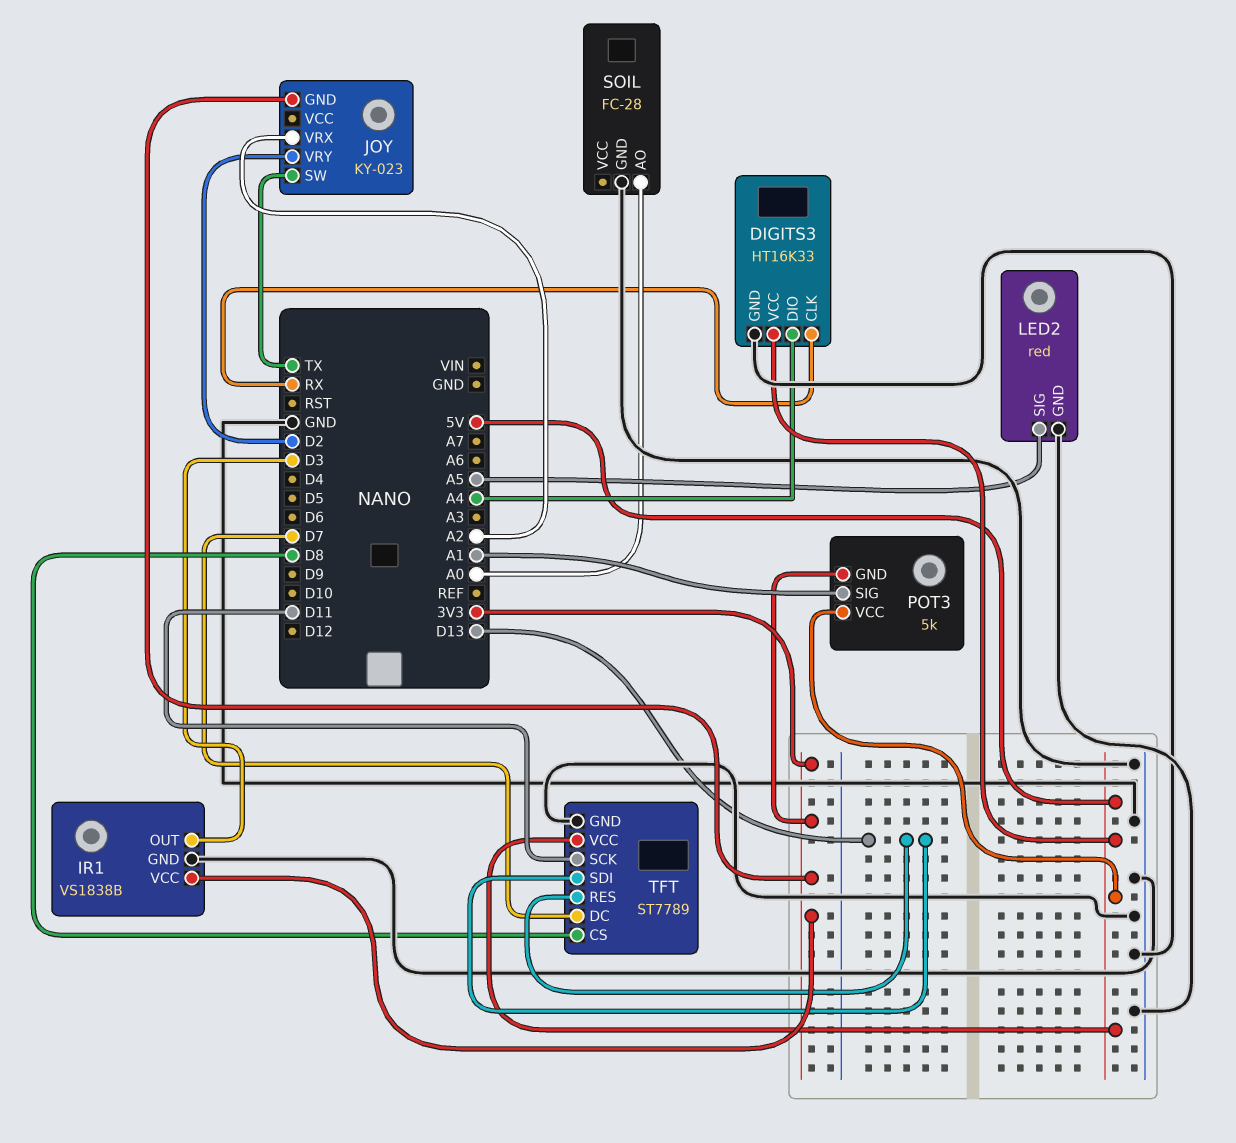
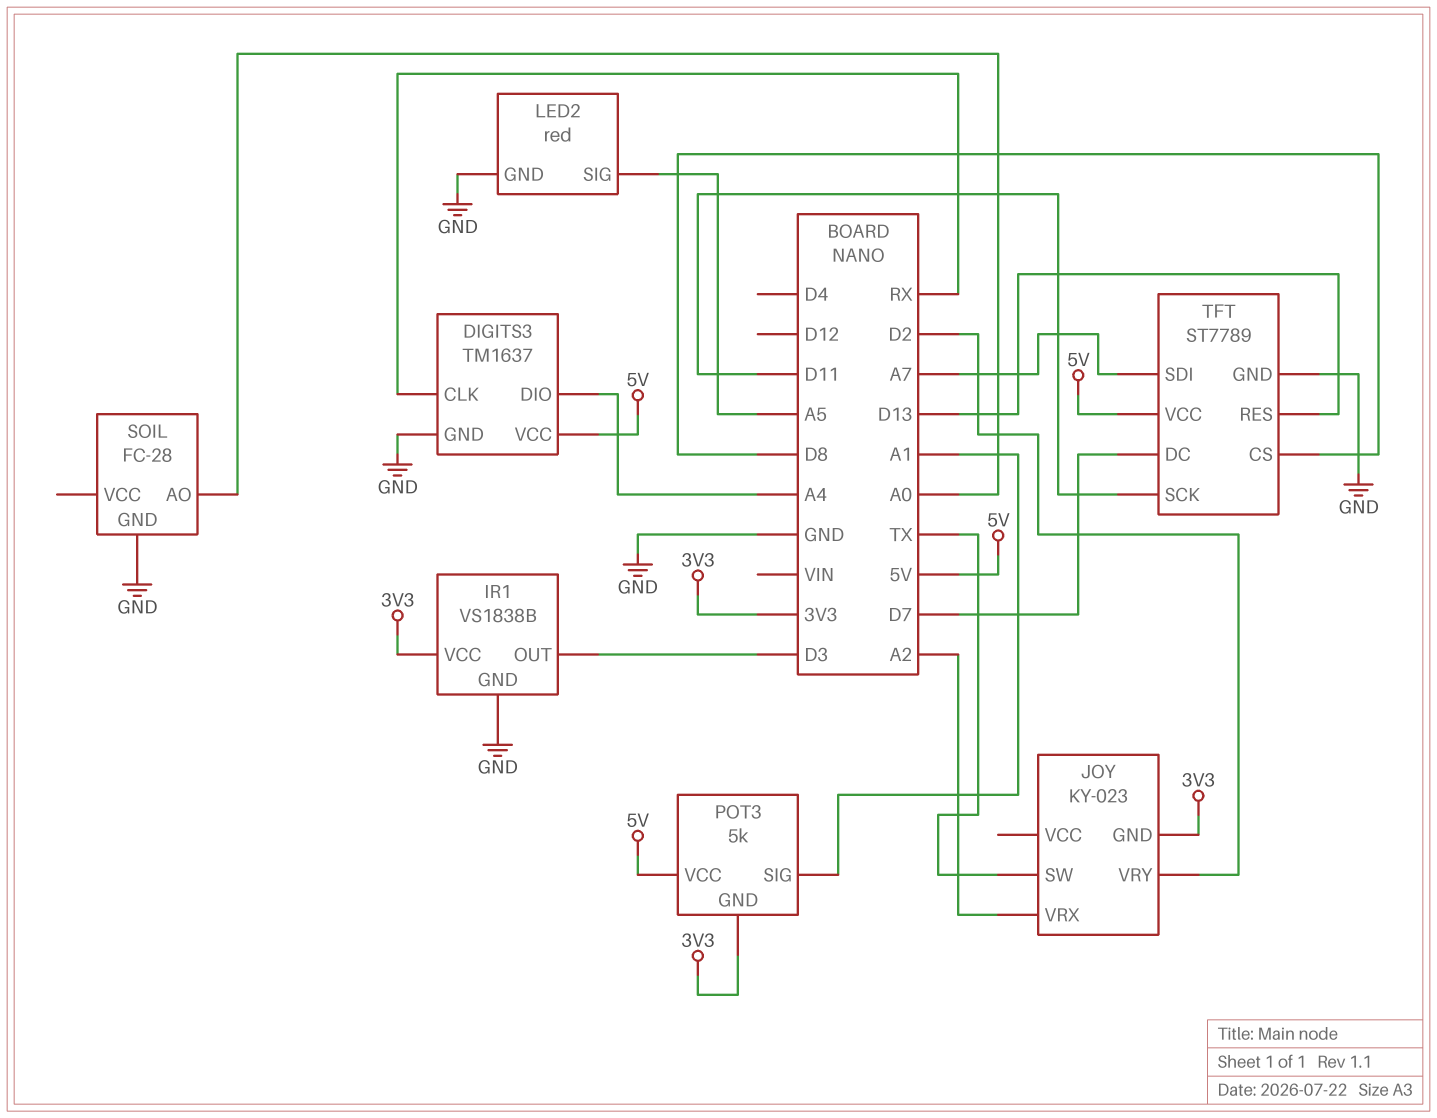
DIGITS3: HT16K33 -> TM1637
TFT pin SDI: D13 -> A7

